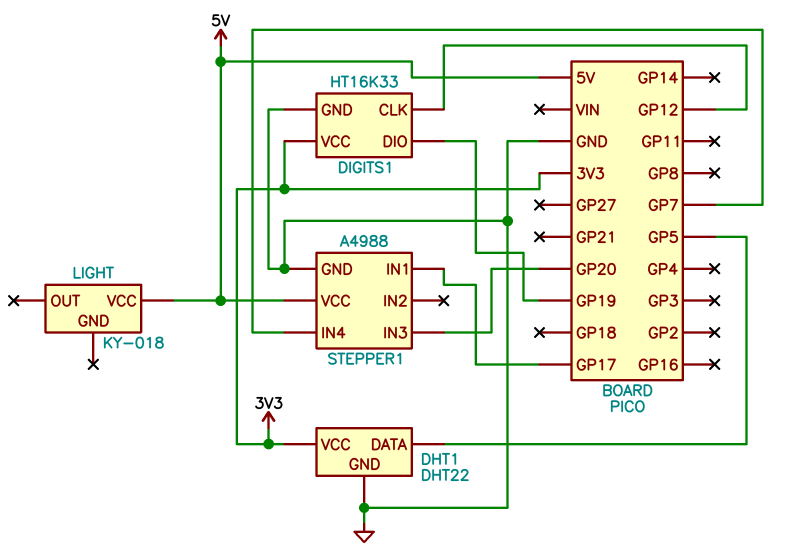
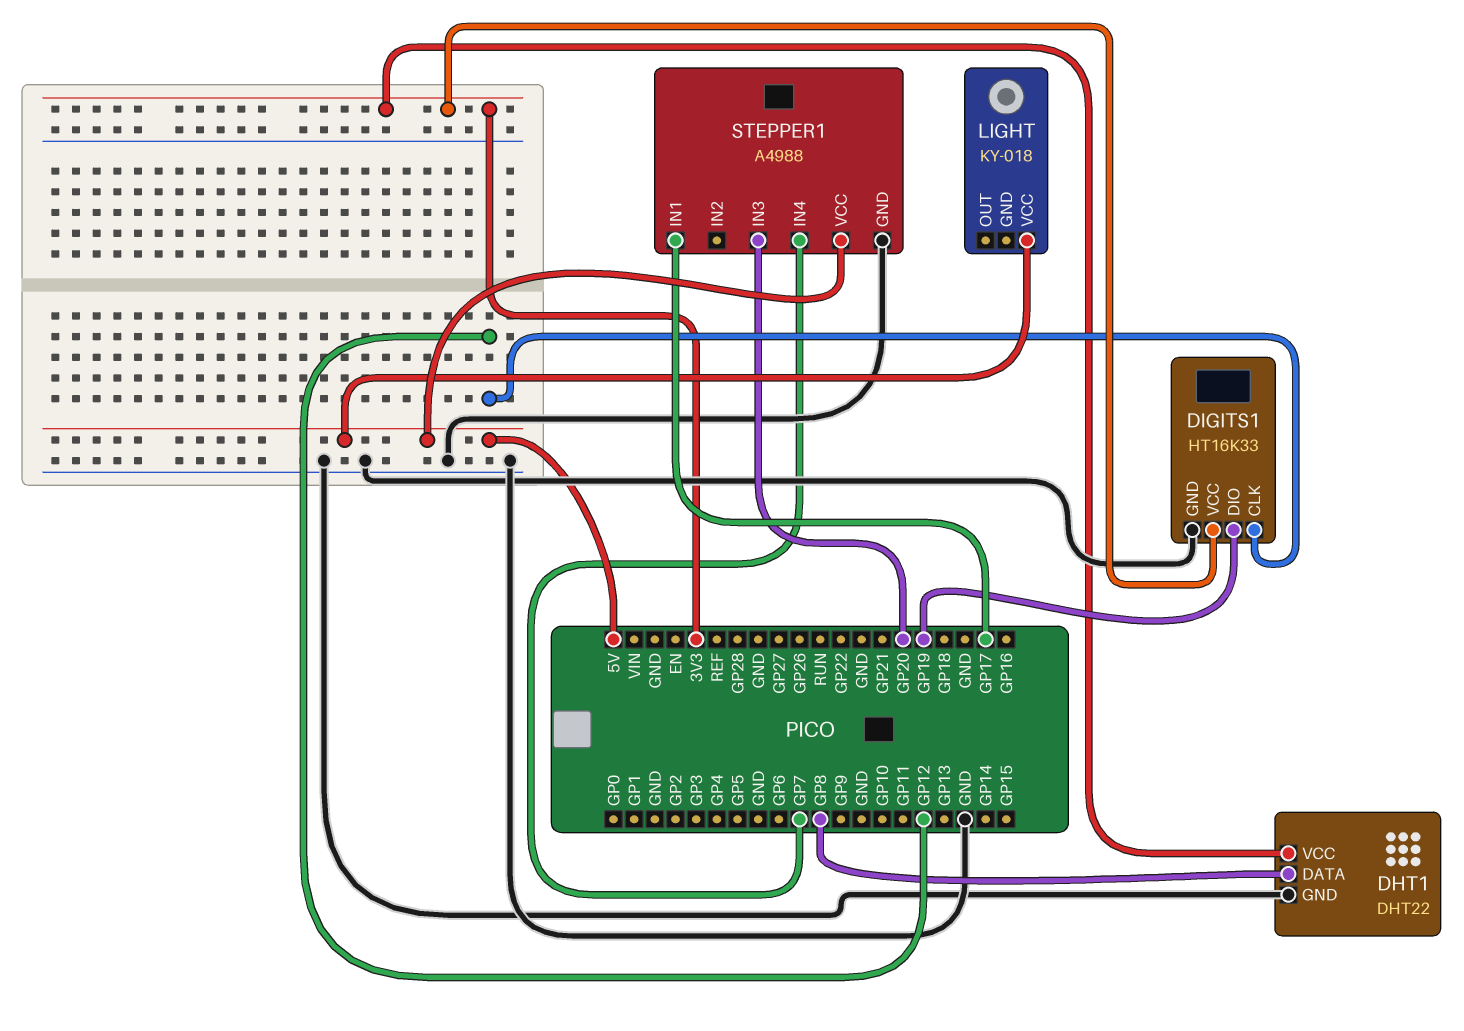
DHT1 pin DATA: GP5 -> GP8

